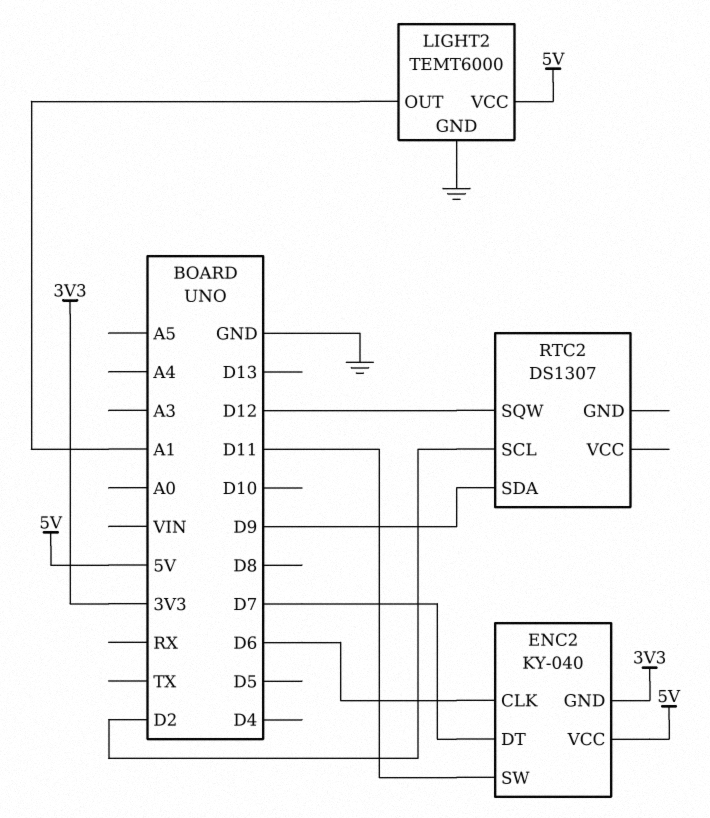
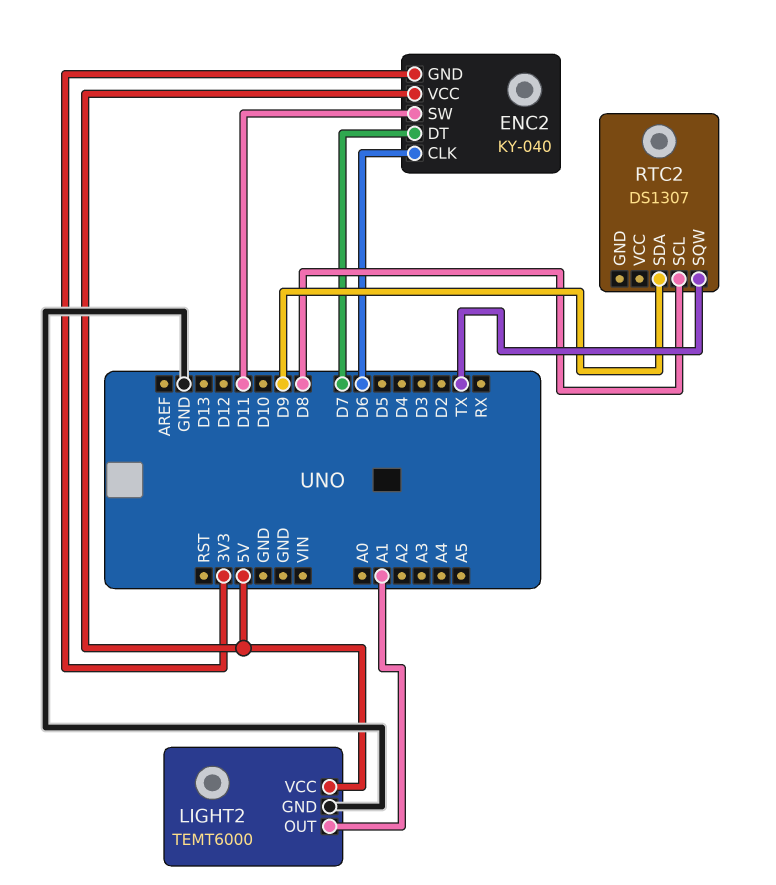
RTC2 pin SCL: D2 -> D8
RTC2 pin SQW: D12 -> TX

